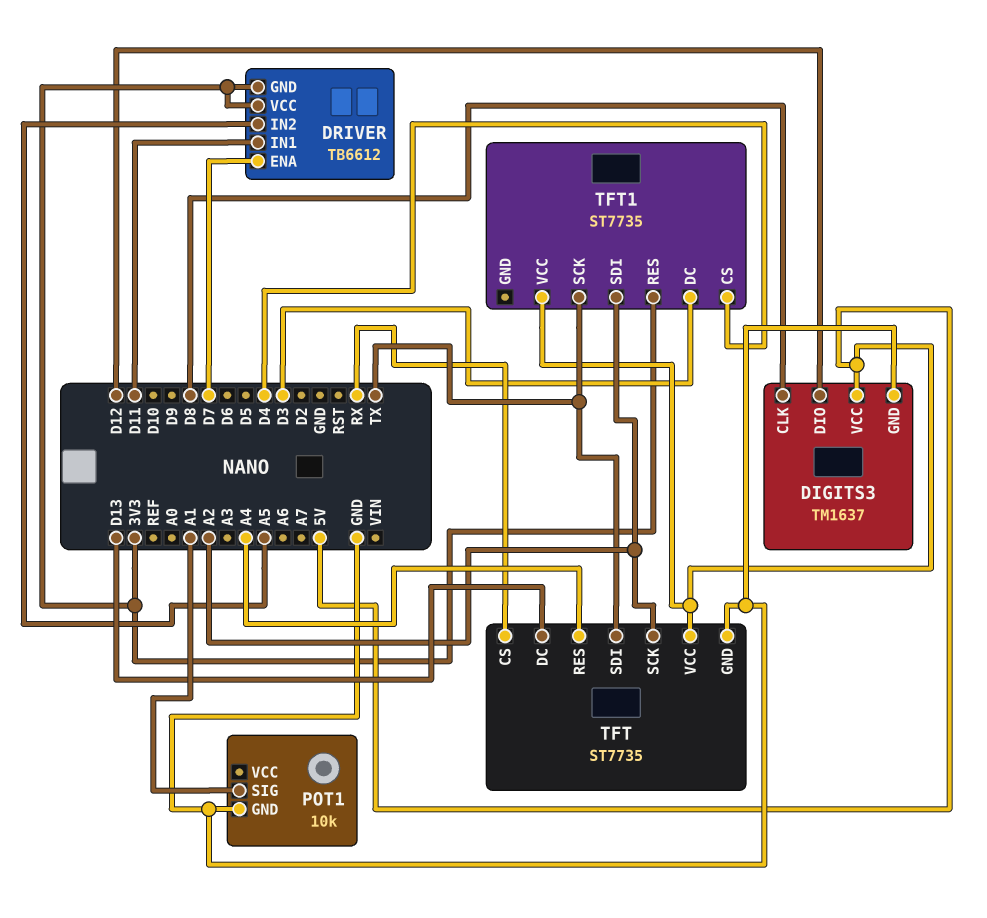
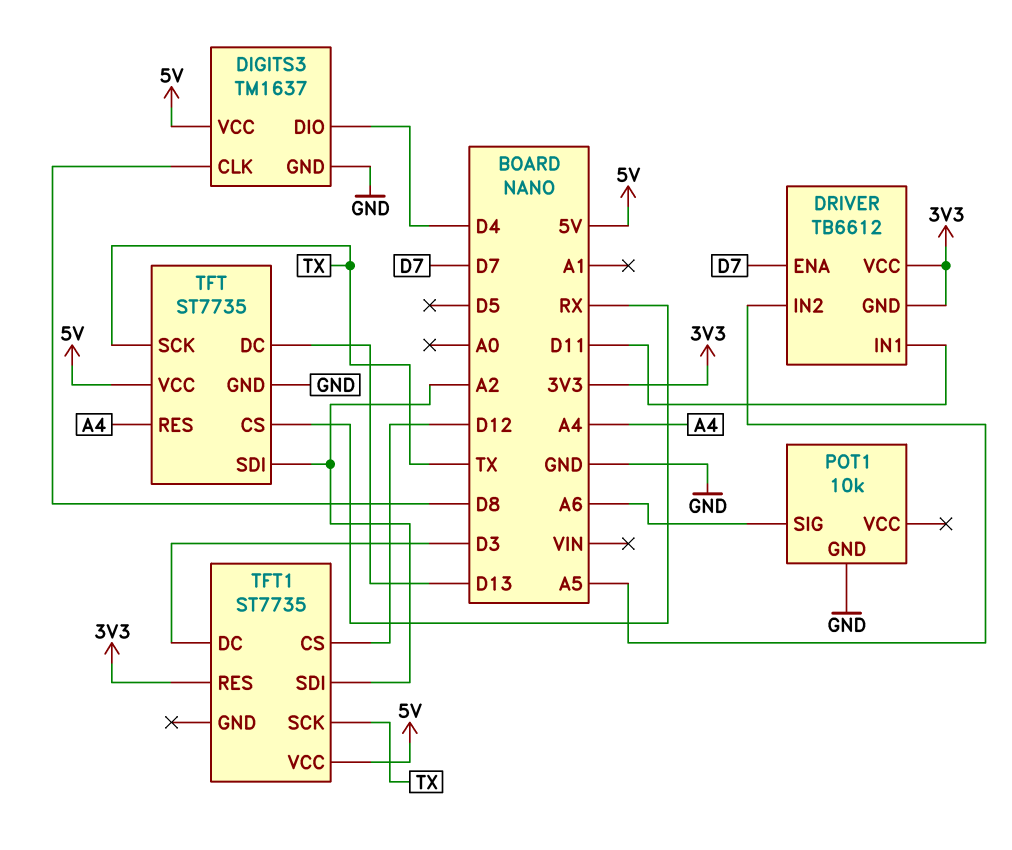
DIGITS3 pin DIO: D12 -> D4
POT1 pin SIG: A1 -> A6
TFT pin SCK: A2 -> TX
TFT pin SDI: TX -> A2
TFT1 pin CS: D4 -> D12

